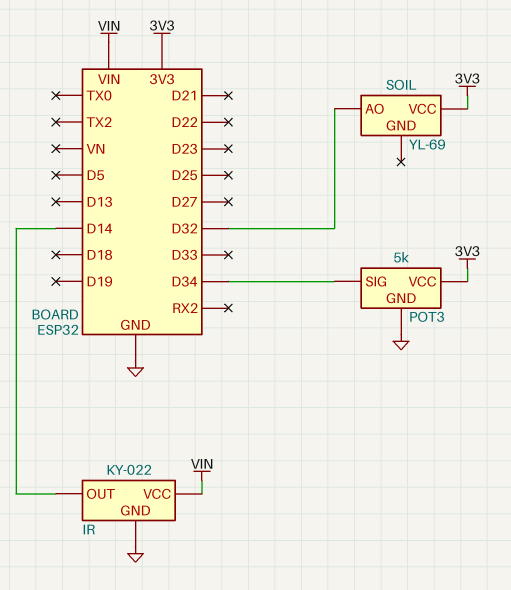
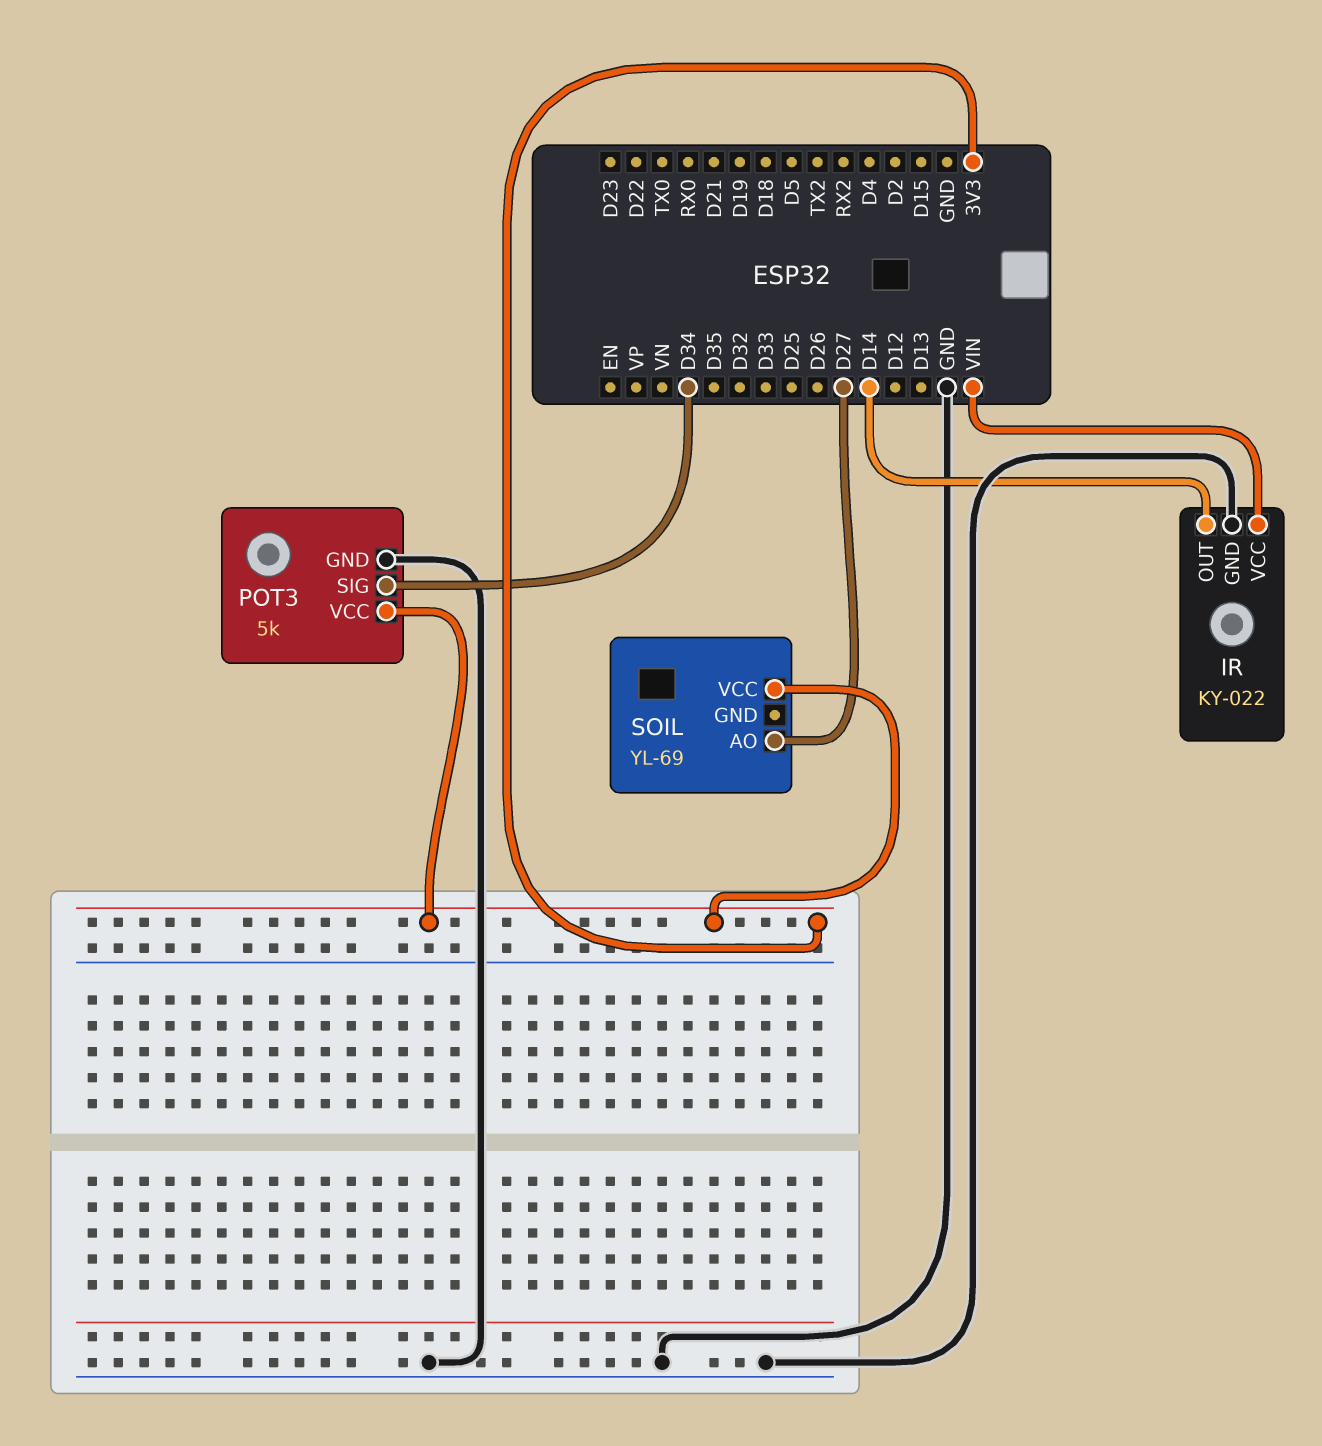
SOIL pin AO: D32 -> D27

